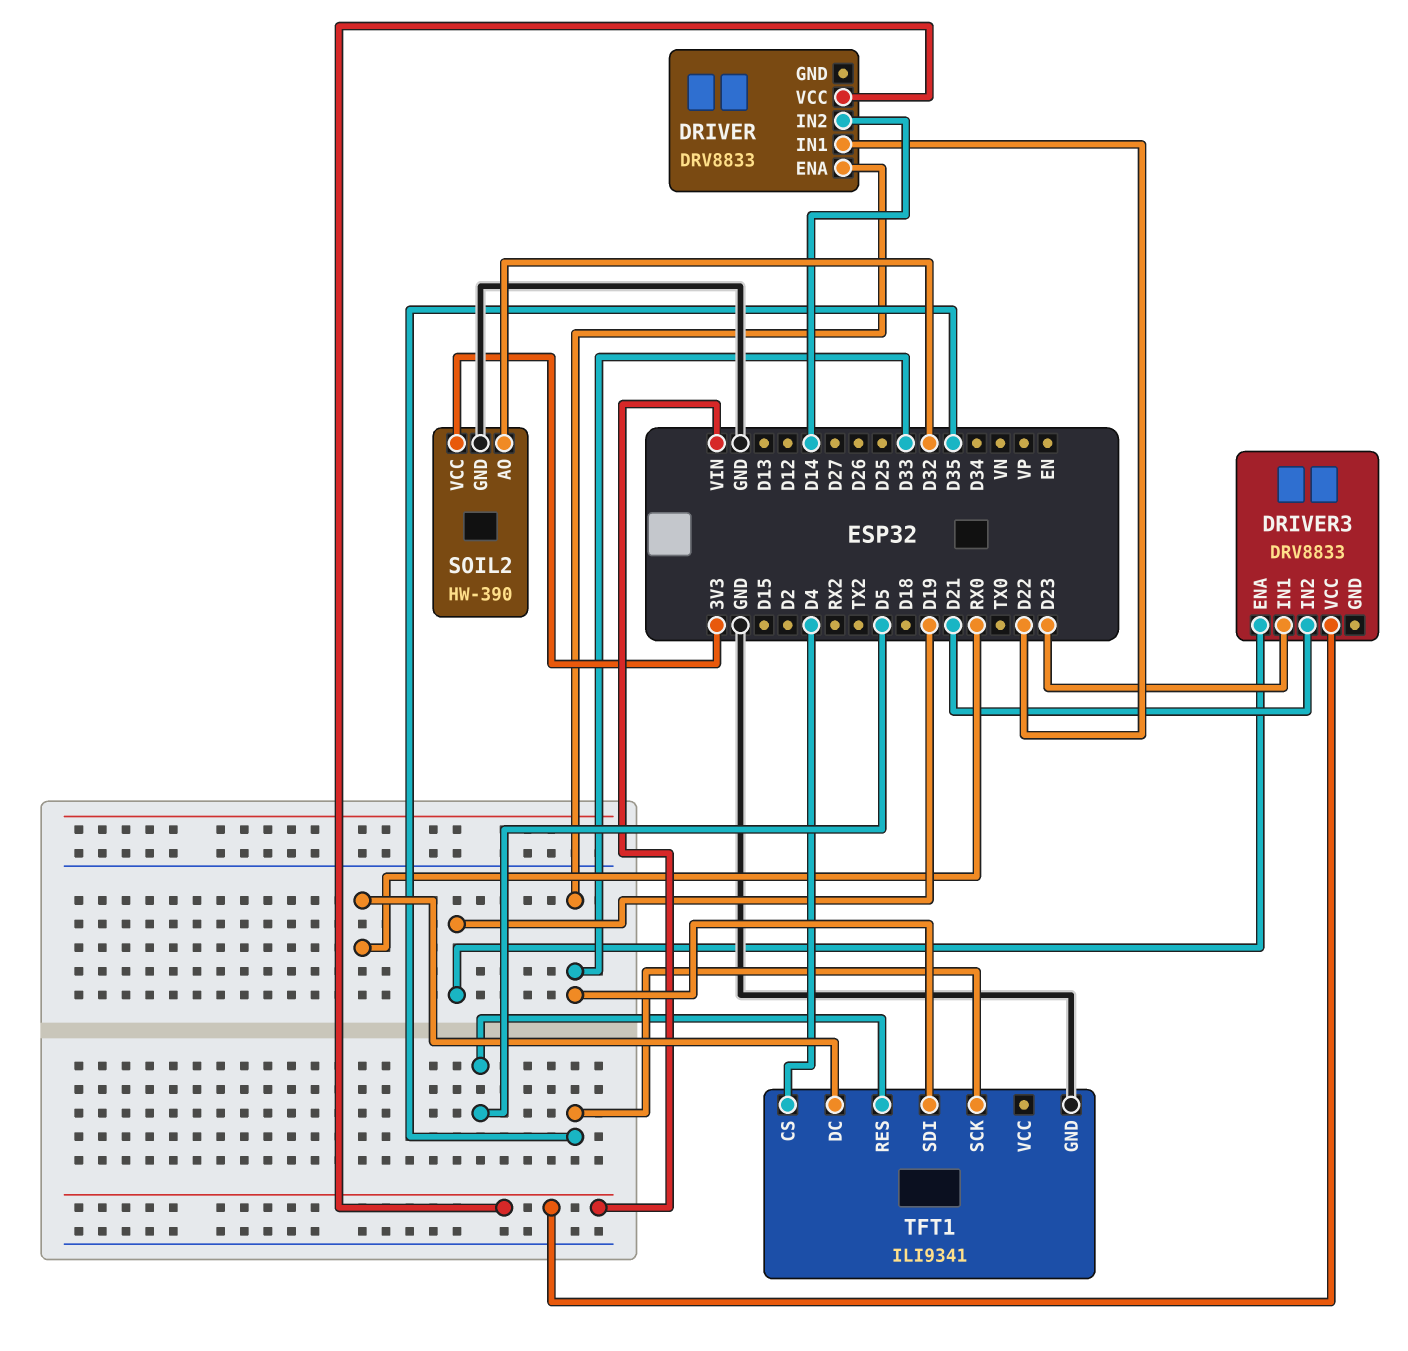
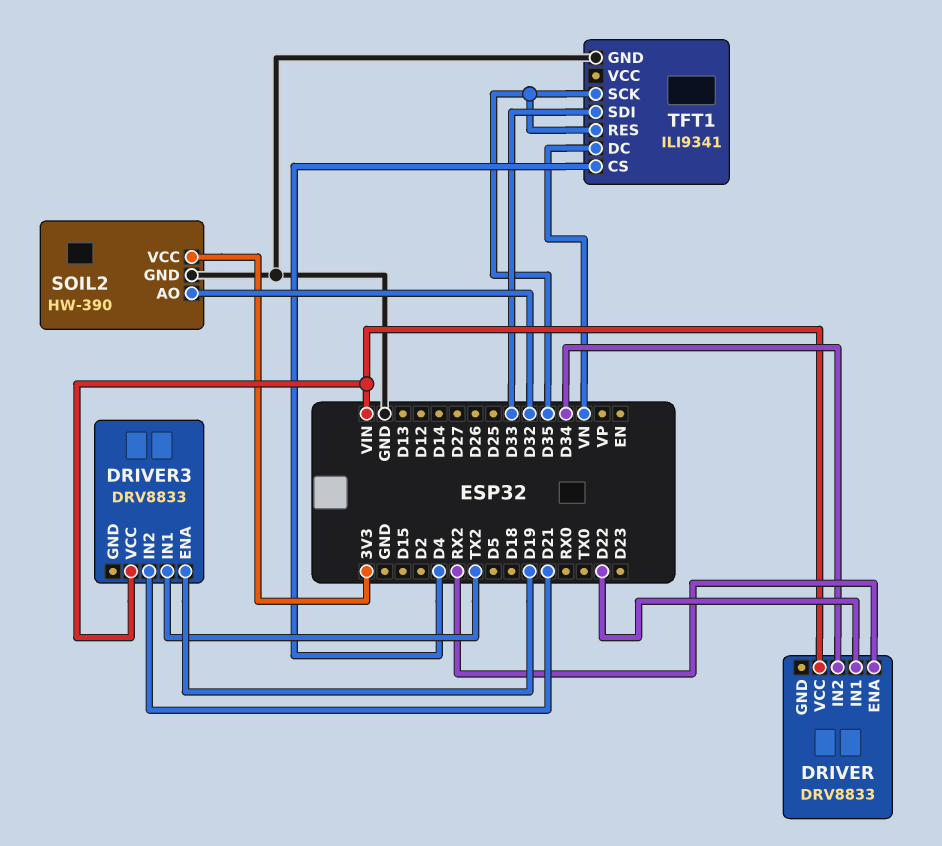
DRIVER pin ENA: D33 -> RX2
DRIVER pin IN2: D14 -> D34
DRIVER3 pin IN1: D23 -> TX2
TFT1 pin DC: RX0 -> VN
TFT1 pin RES: D5 -> D35

